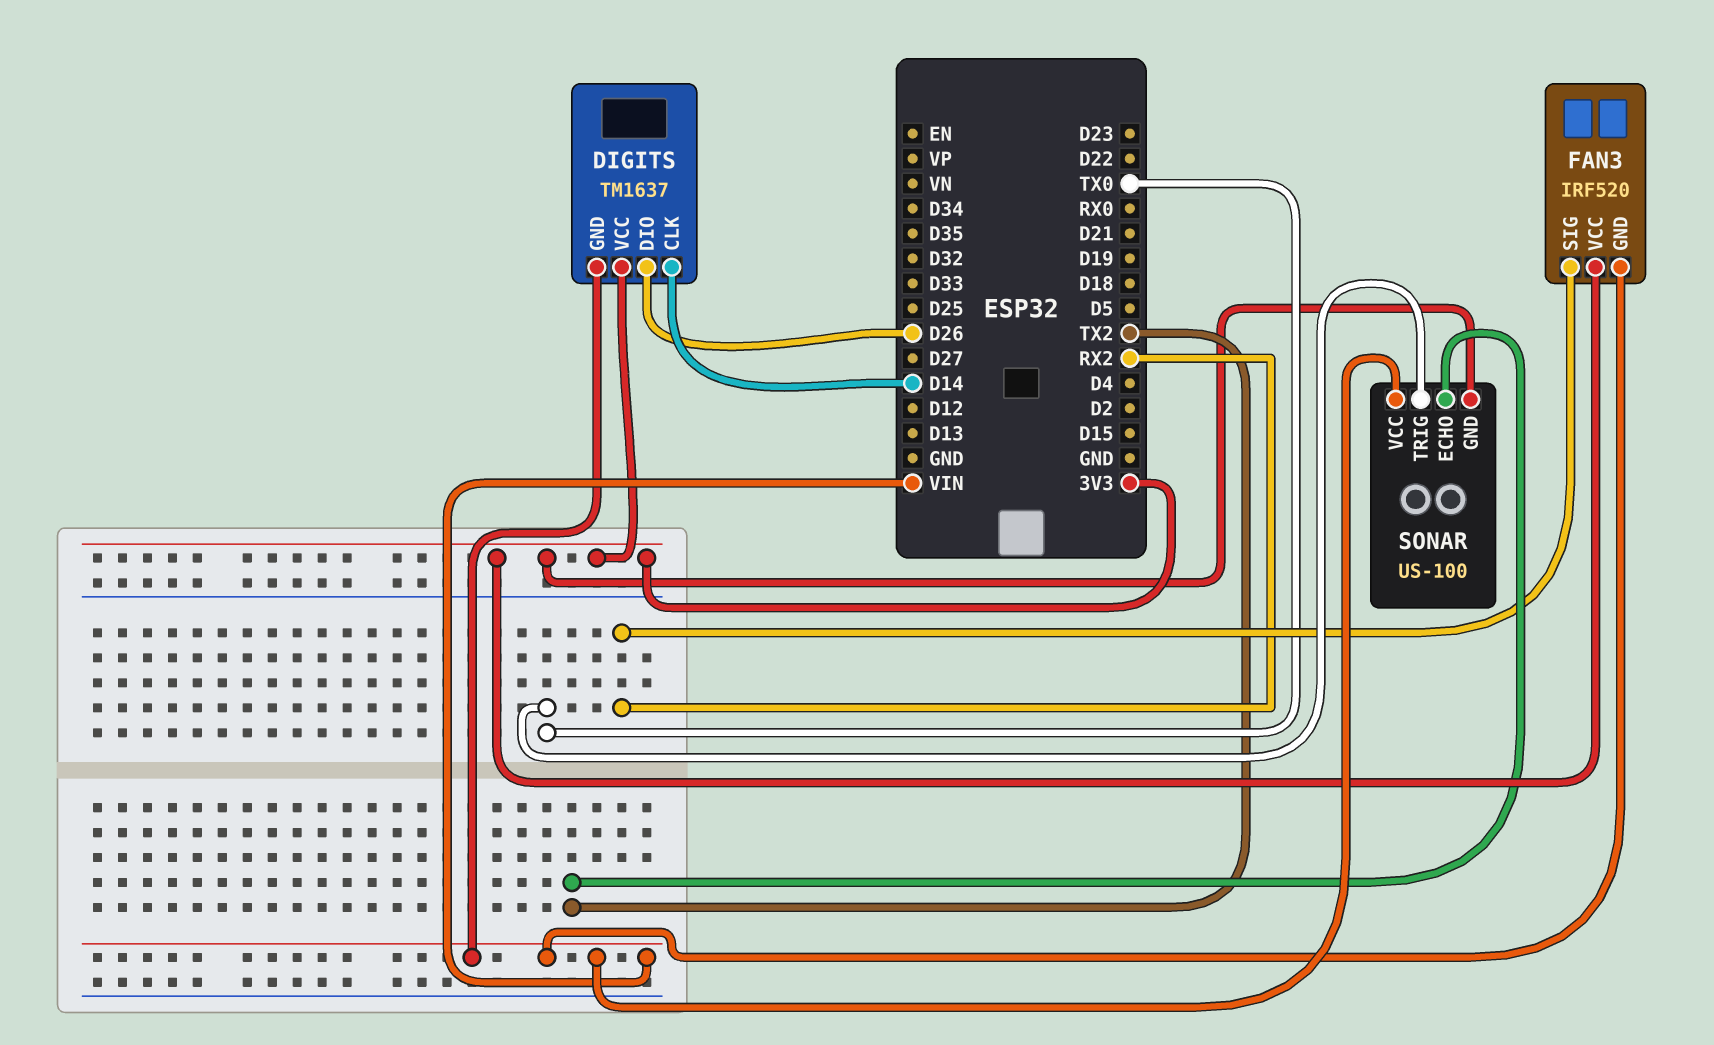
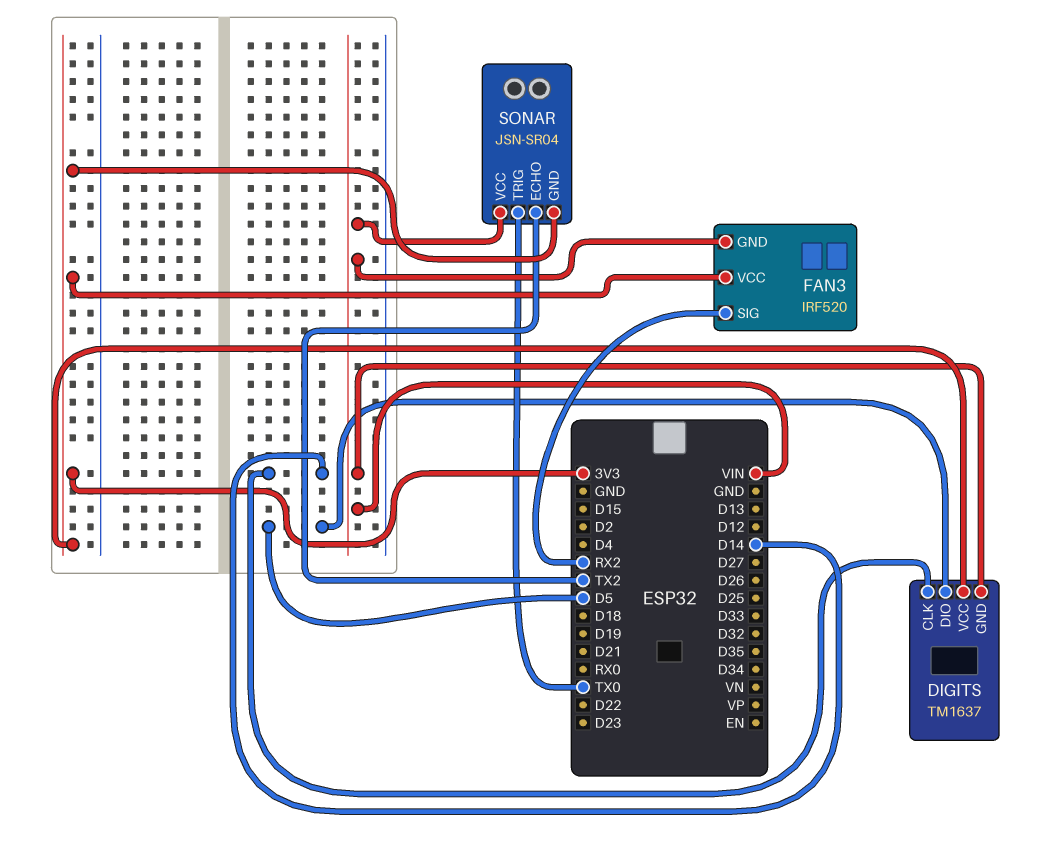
DIGITS pin DIO: D26 -> D5
SONAR: US-100 -> JSN-SR04

